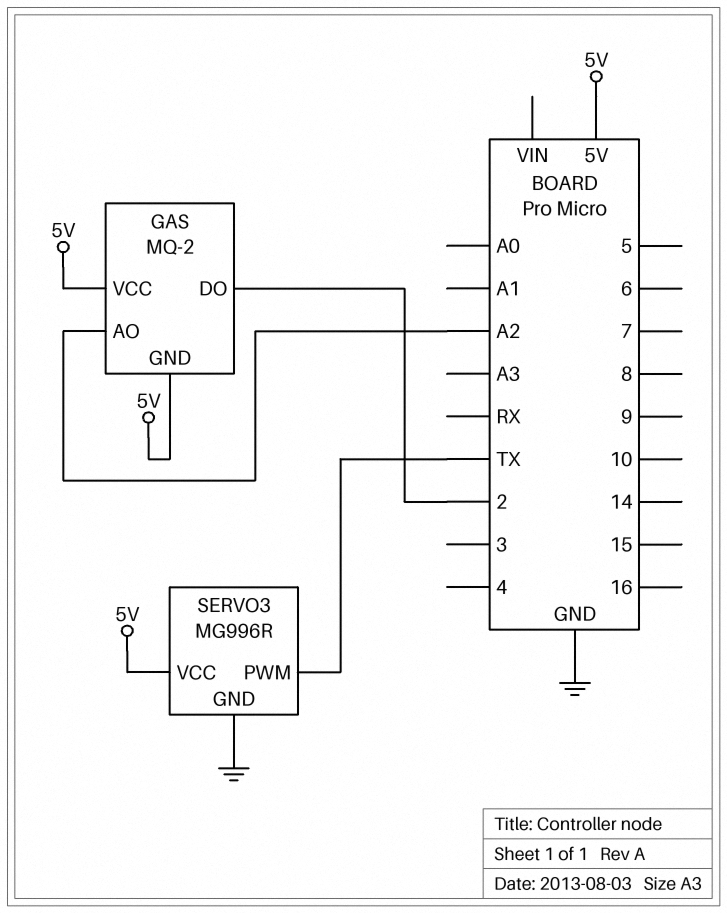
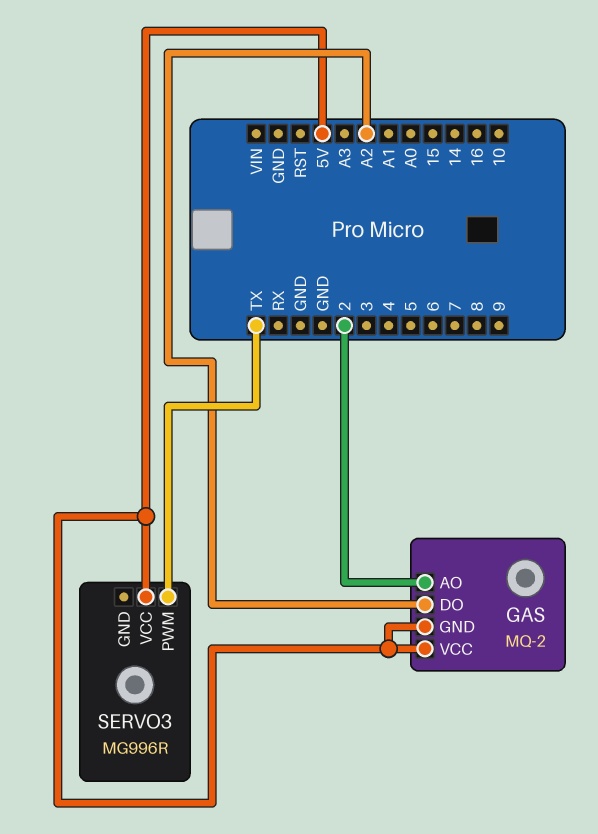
GAS pin AO: A2 -> 2
GAS pin DO: 2 -> A2
SERVO3 pin GND: GND -> none

